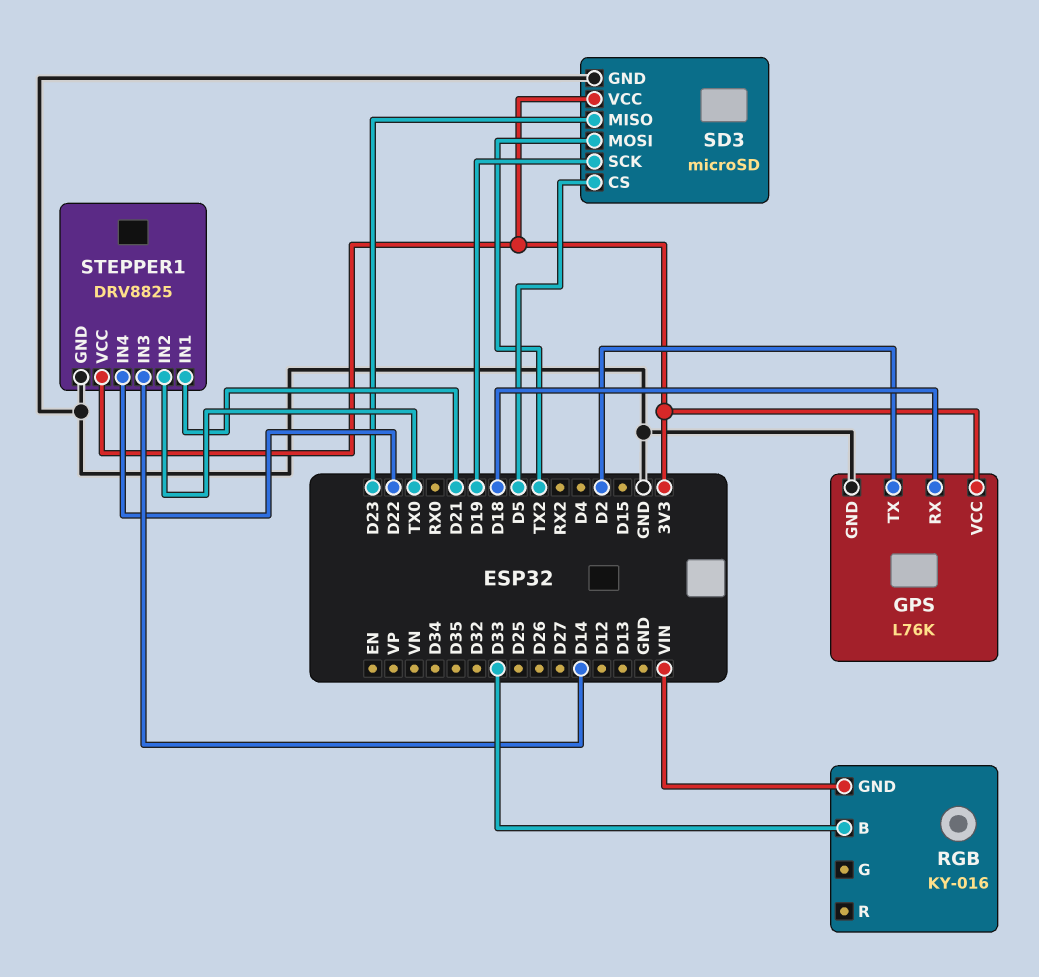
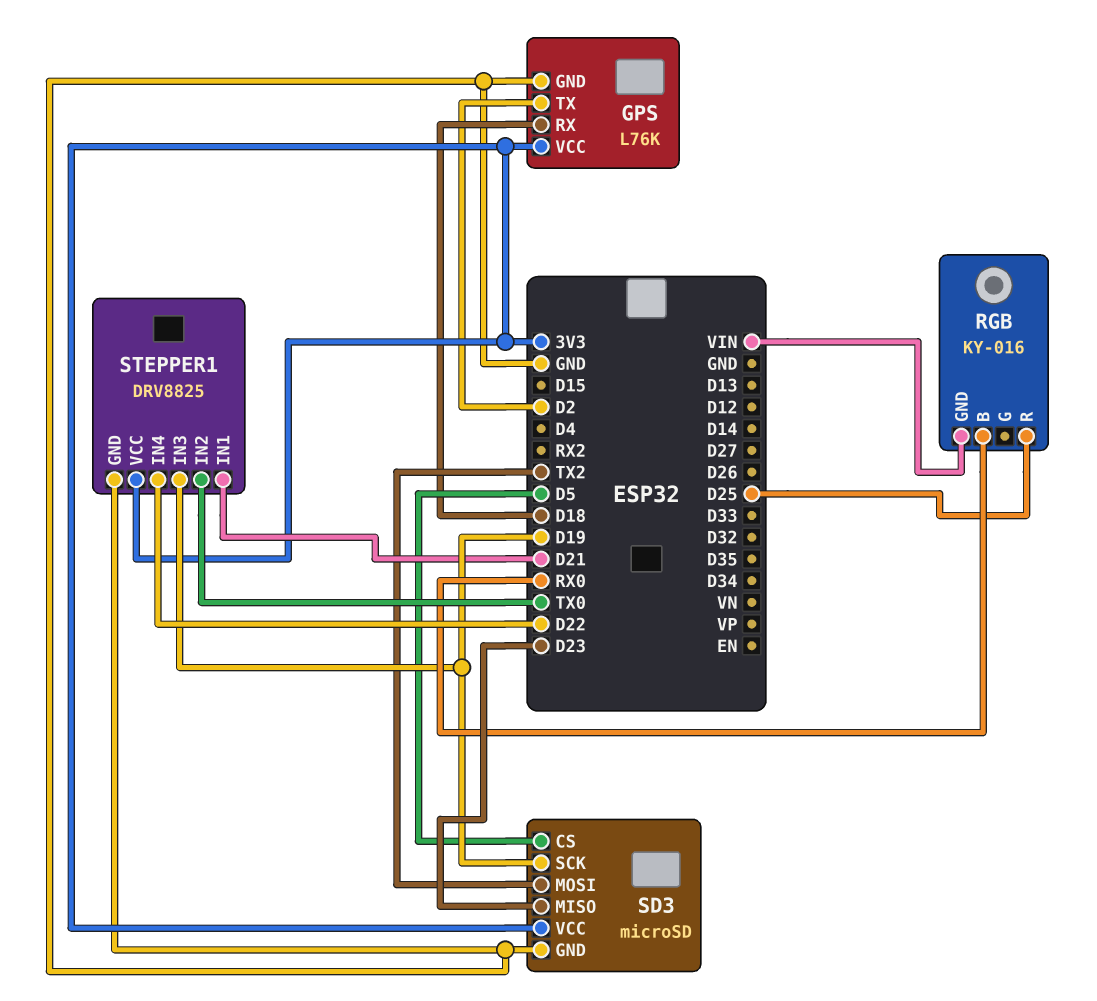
RGB pin B: D33 -> RX0
RGB pin R: none -> D25
STEPPER1 pin IN3: D14 -> D19

